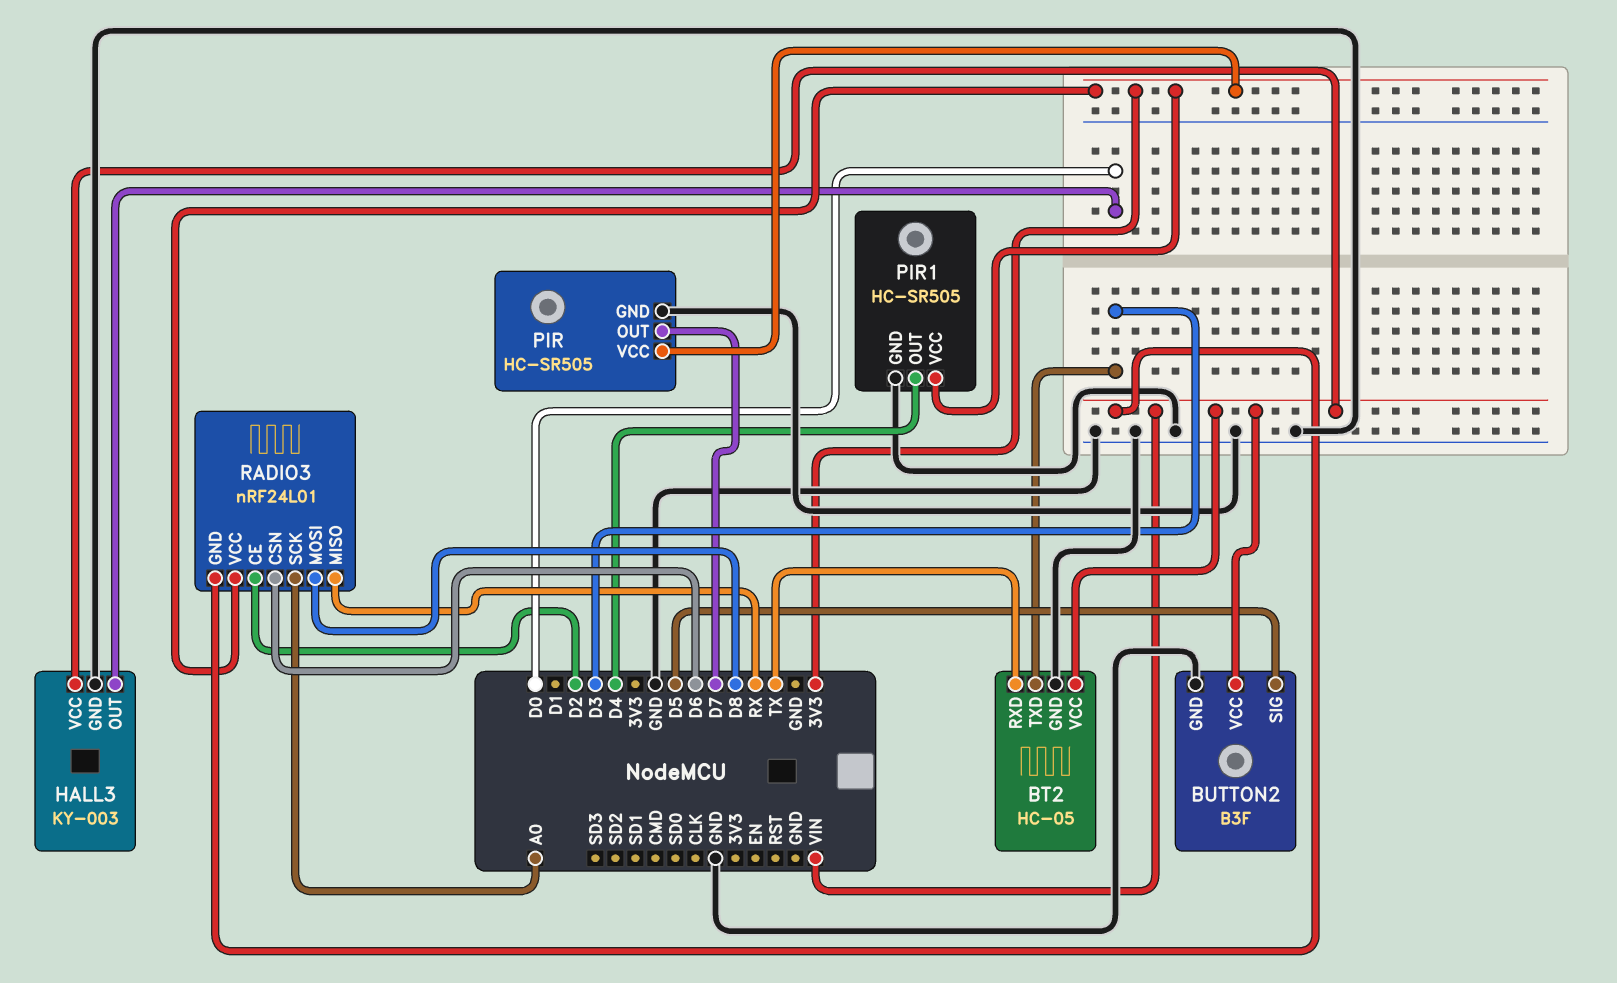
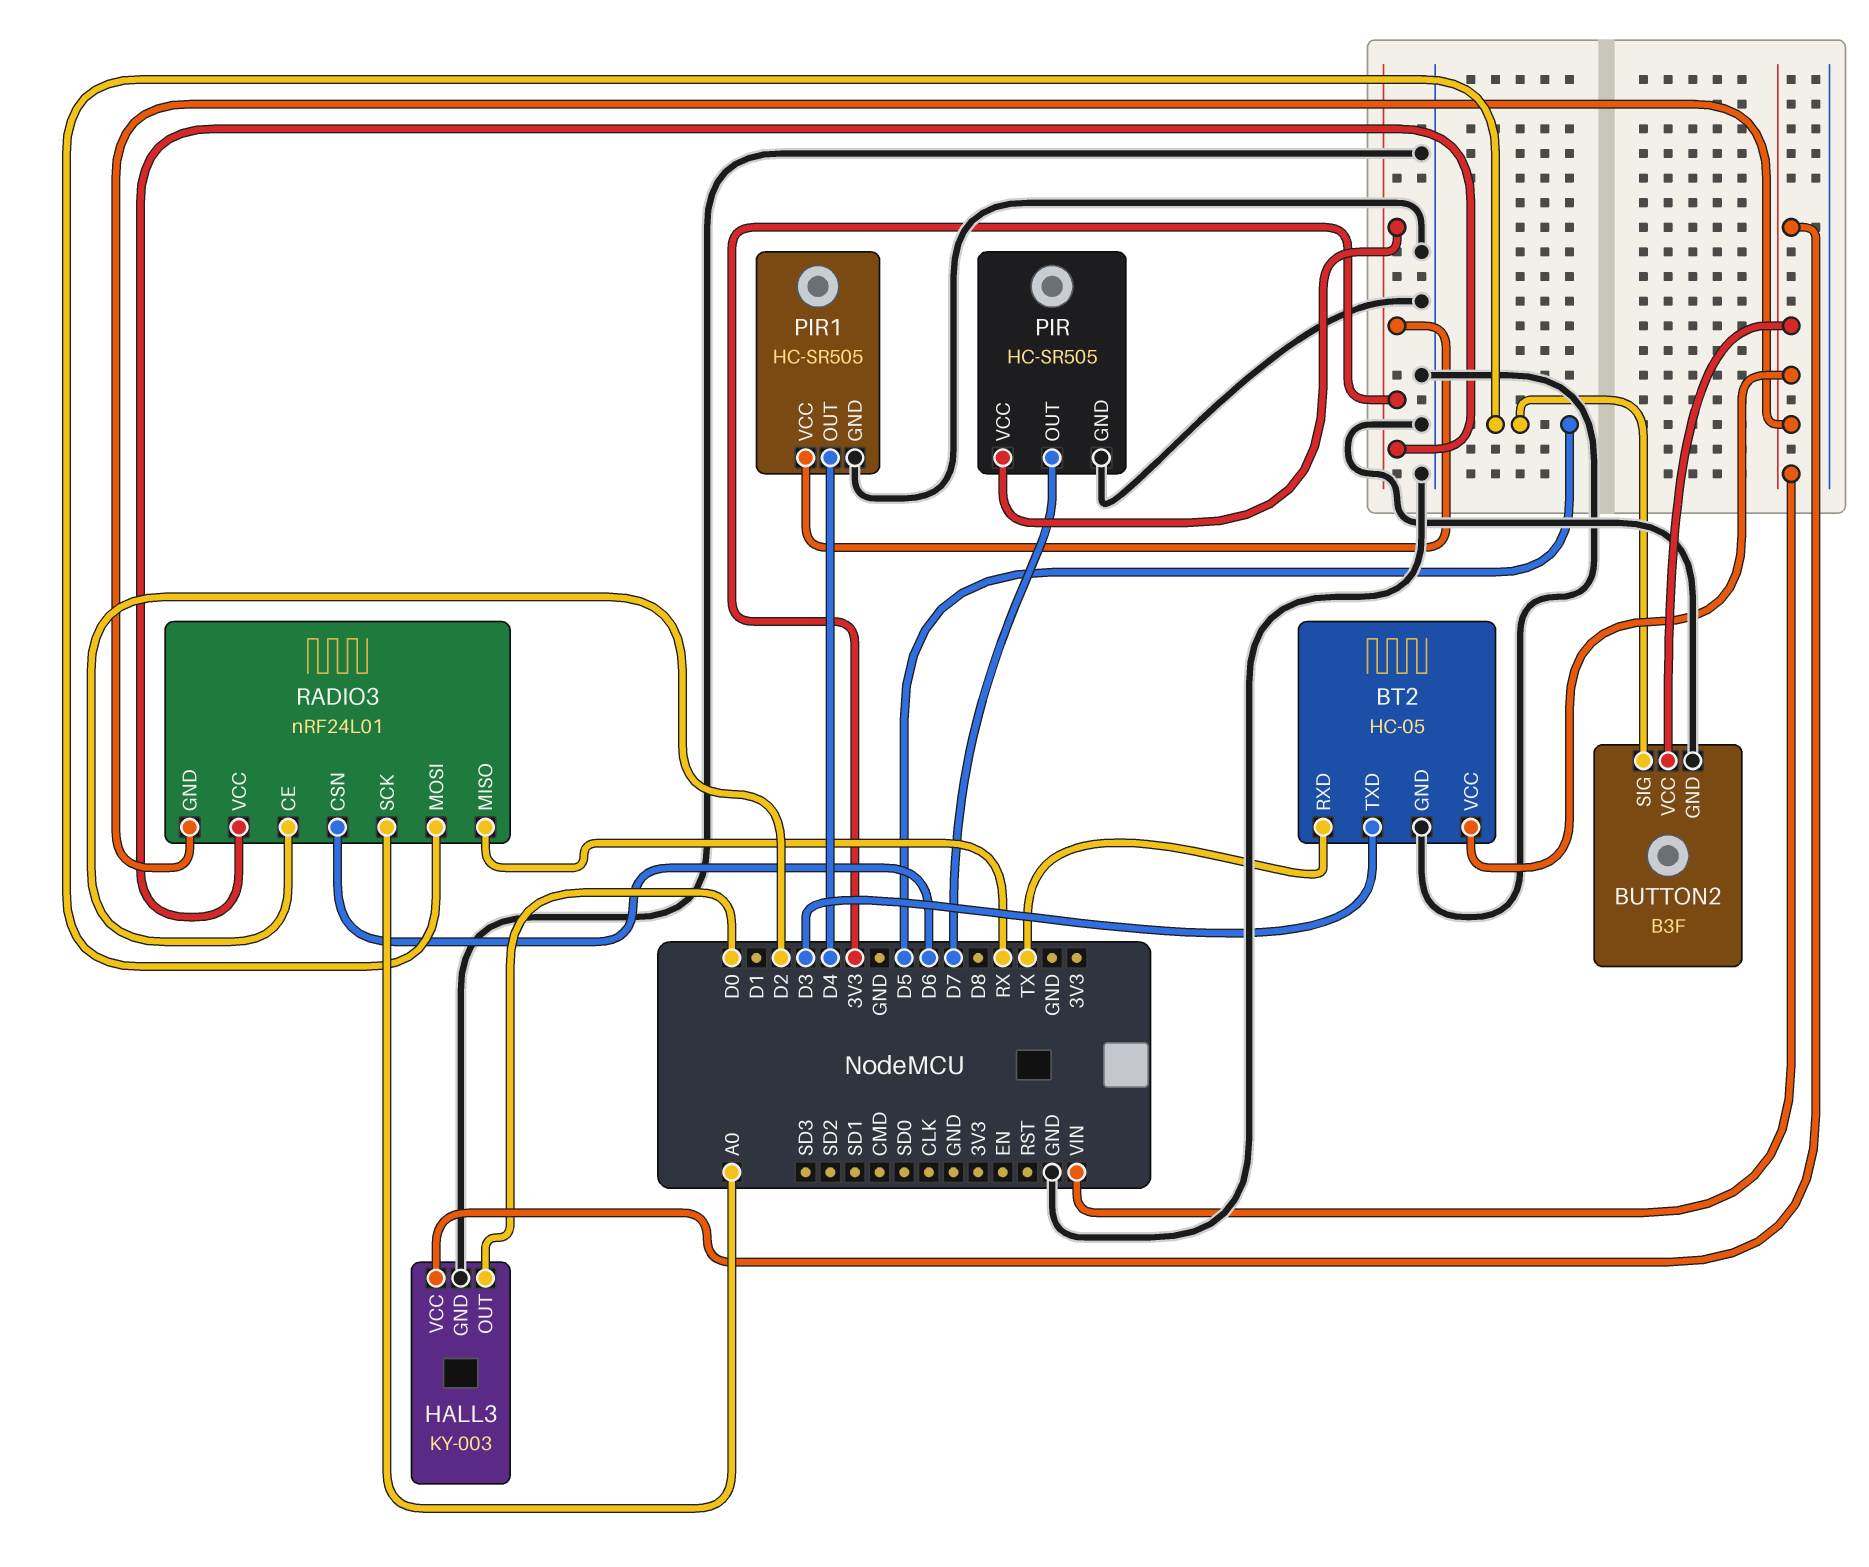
RADIO3 pin MOSI: D8 -> D5

